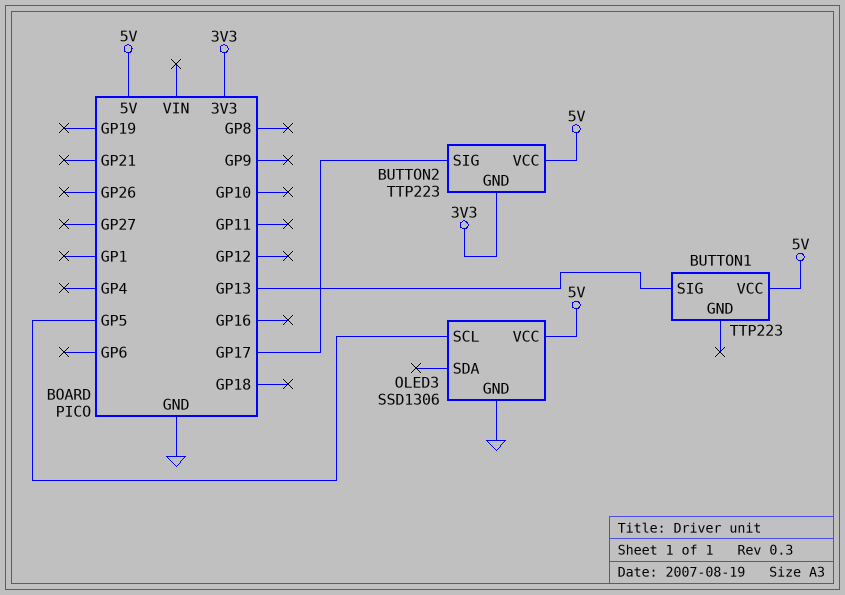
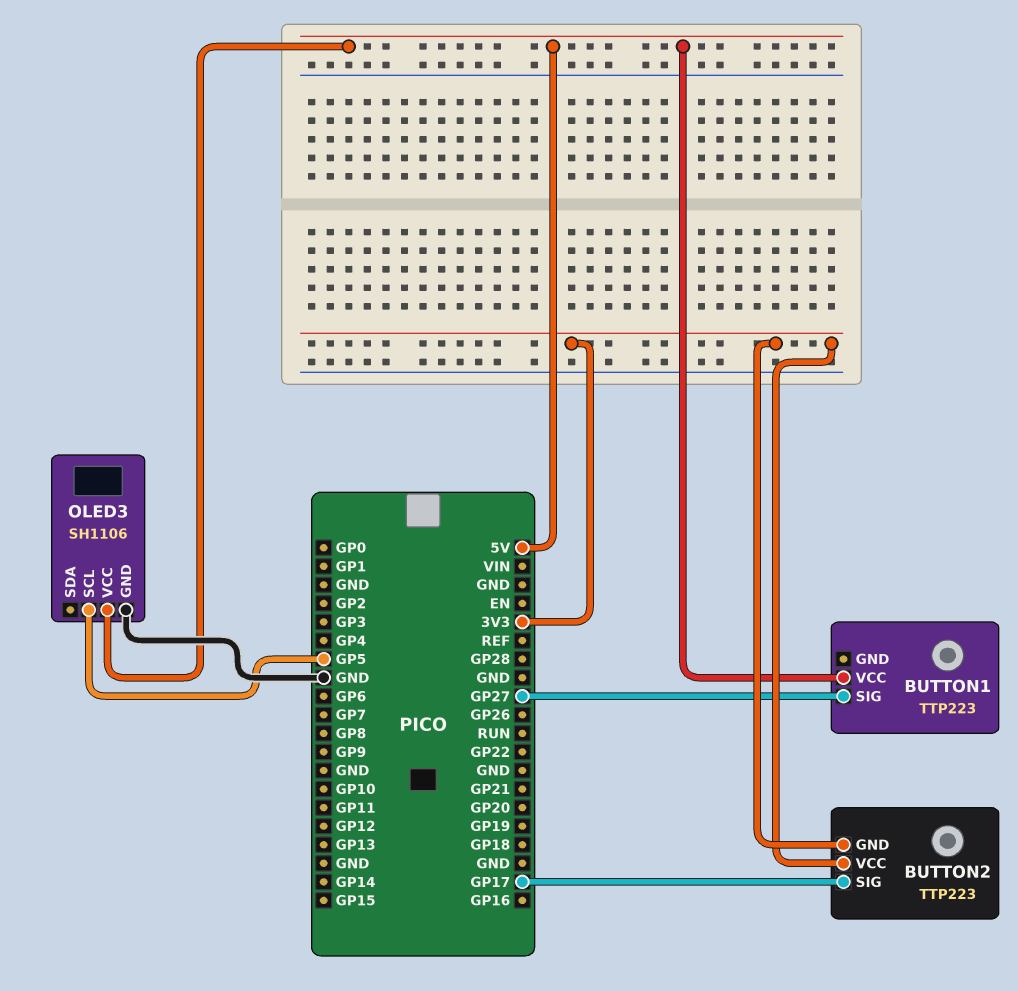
BUTTON1 pin SIG: GP13 -> GP27
BUTTON2 pin VCC: 5V -> 3V3
OLED3: SSD1306 -> SH1106

